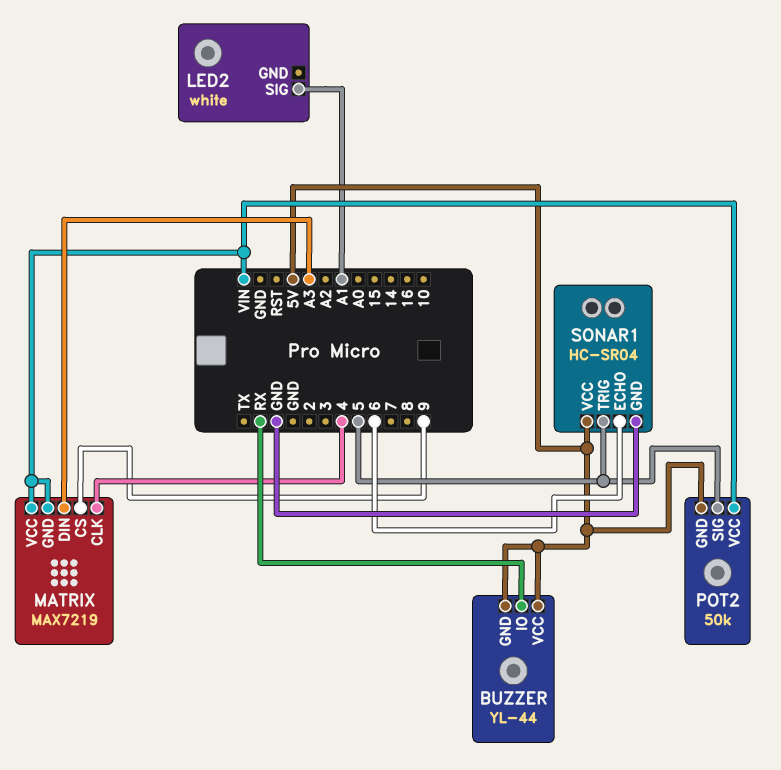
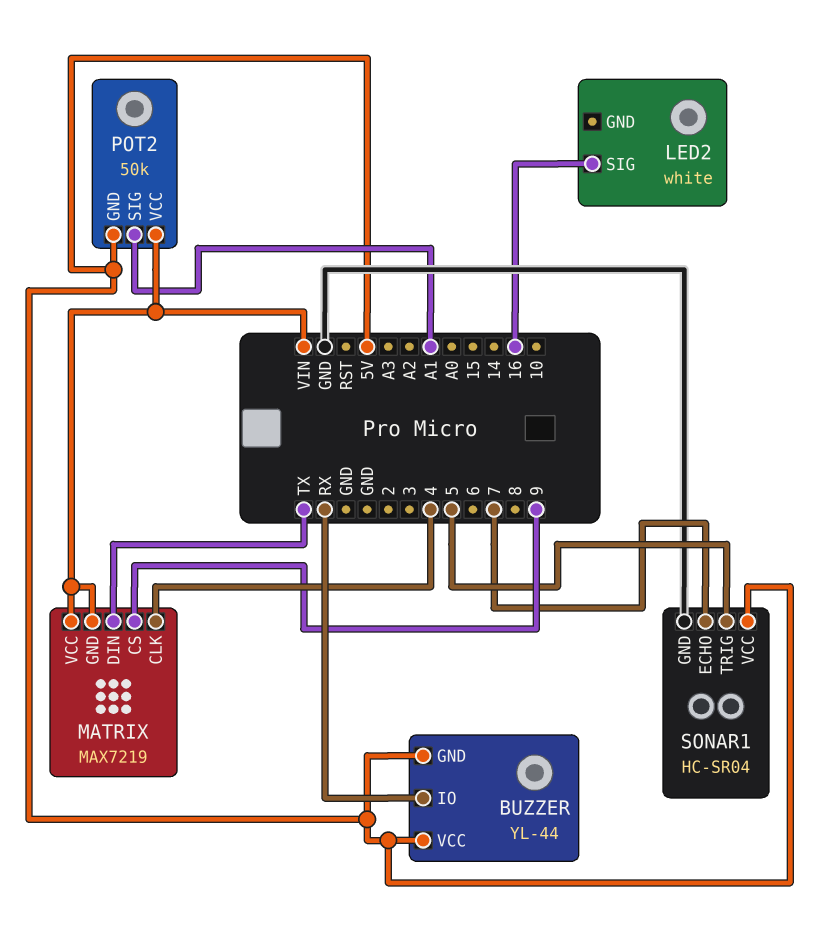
LED2 pin SIG: A1 -> 16
MATRIX pin DIN: A3 -> TX
POT2 pin SIG: 5 -> A1
SONAR1 pin ECHO: 6 -> 7

